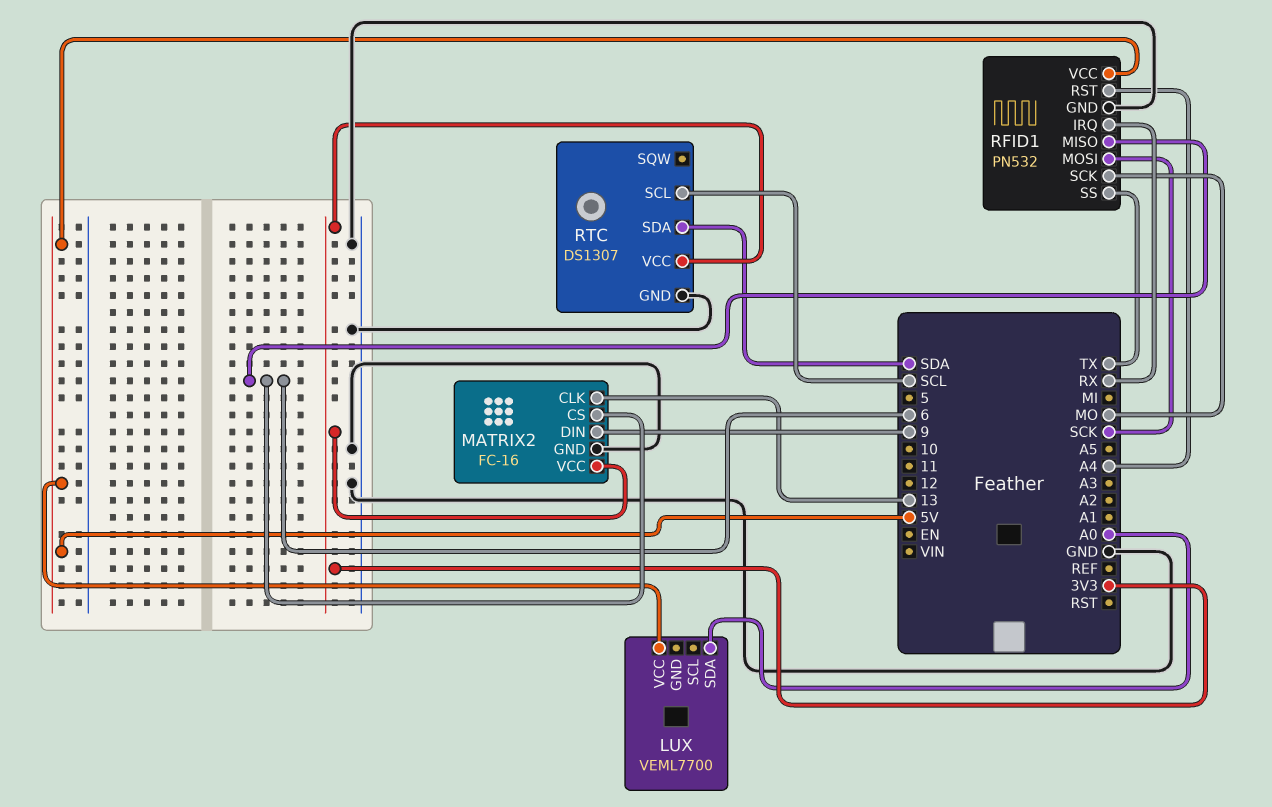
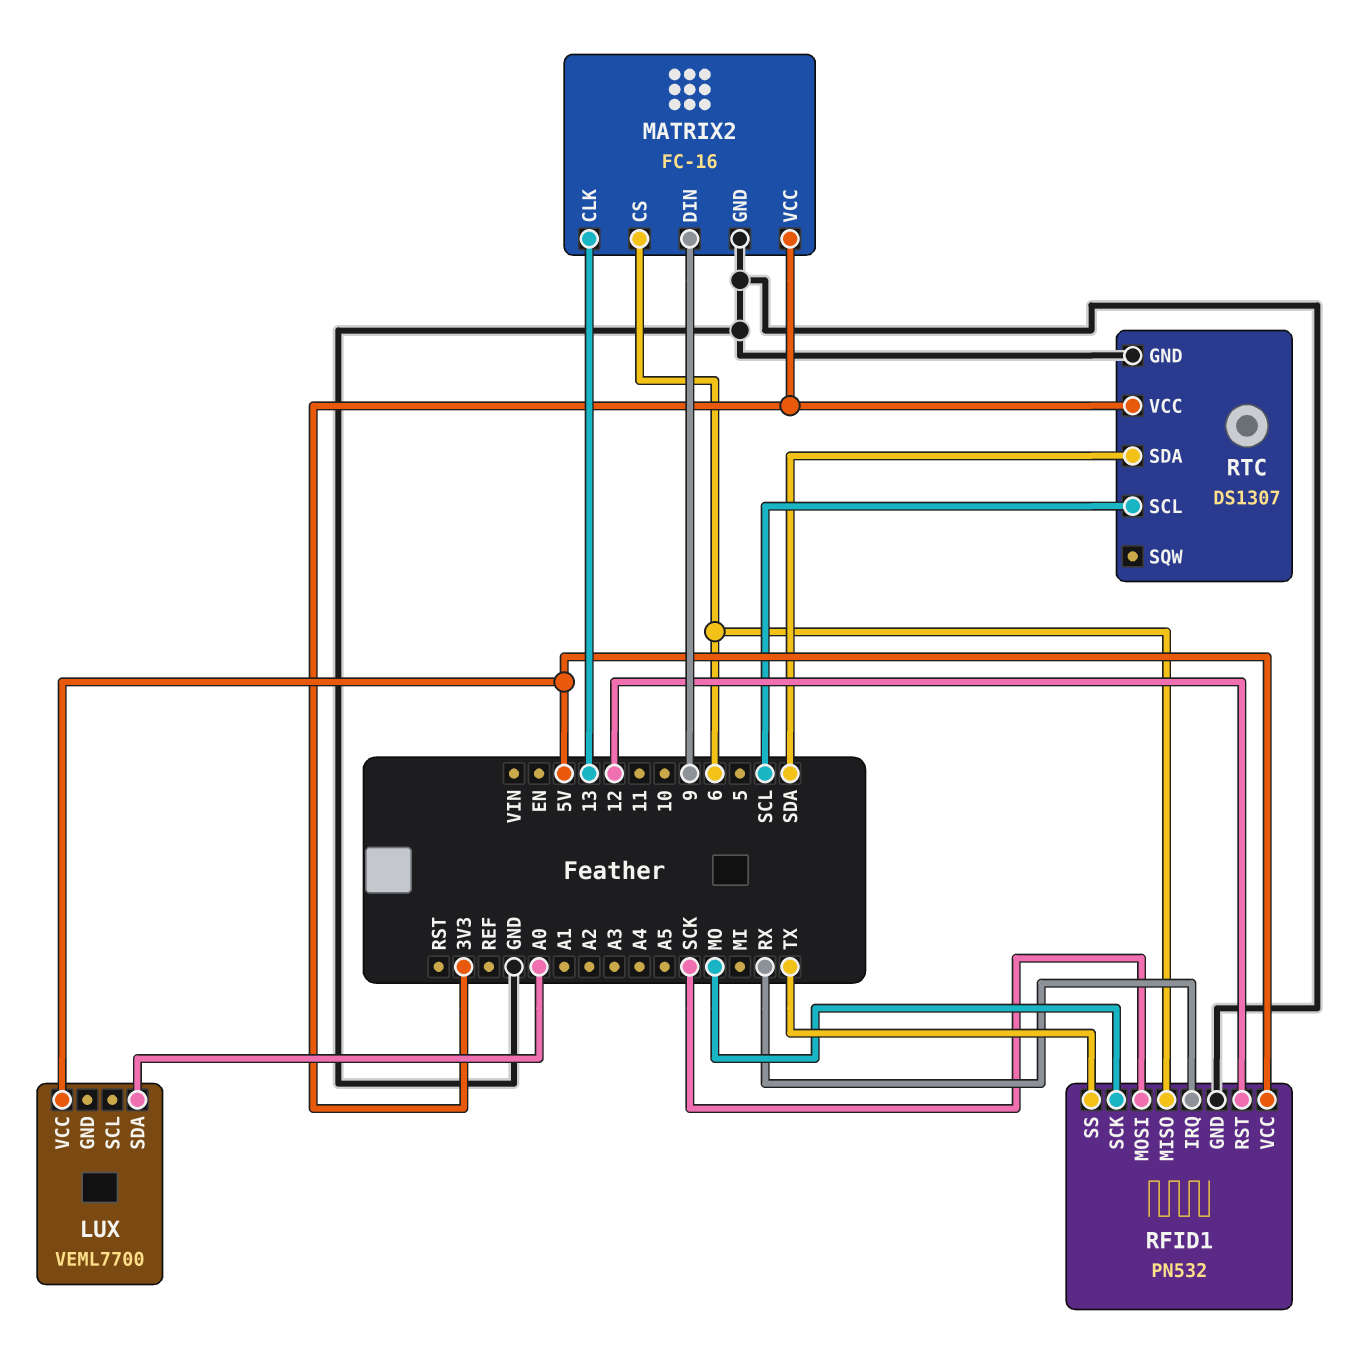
RFID1 pin RST: A4 -> 12

